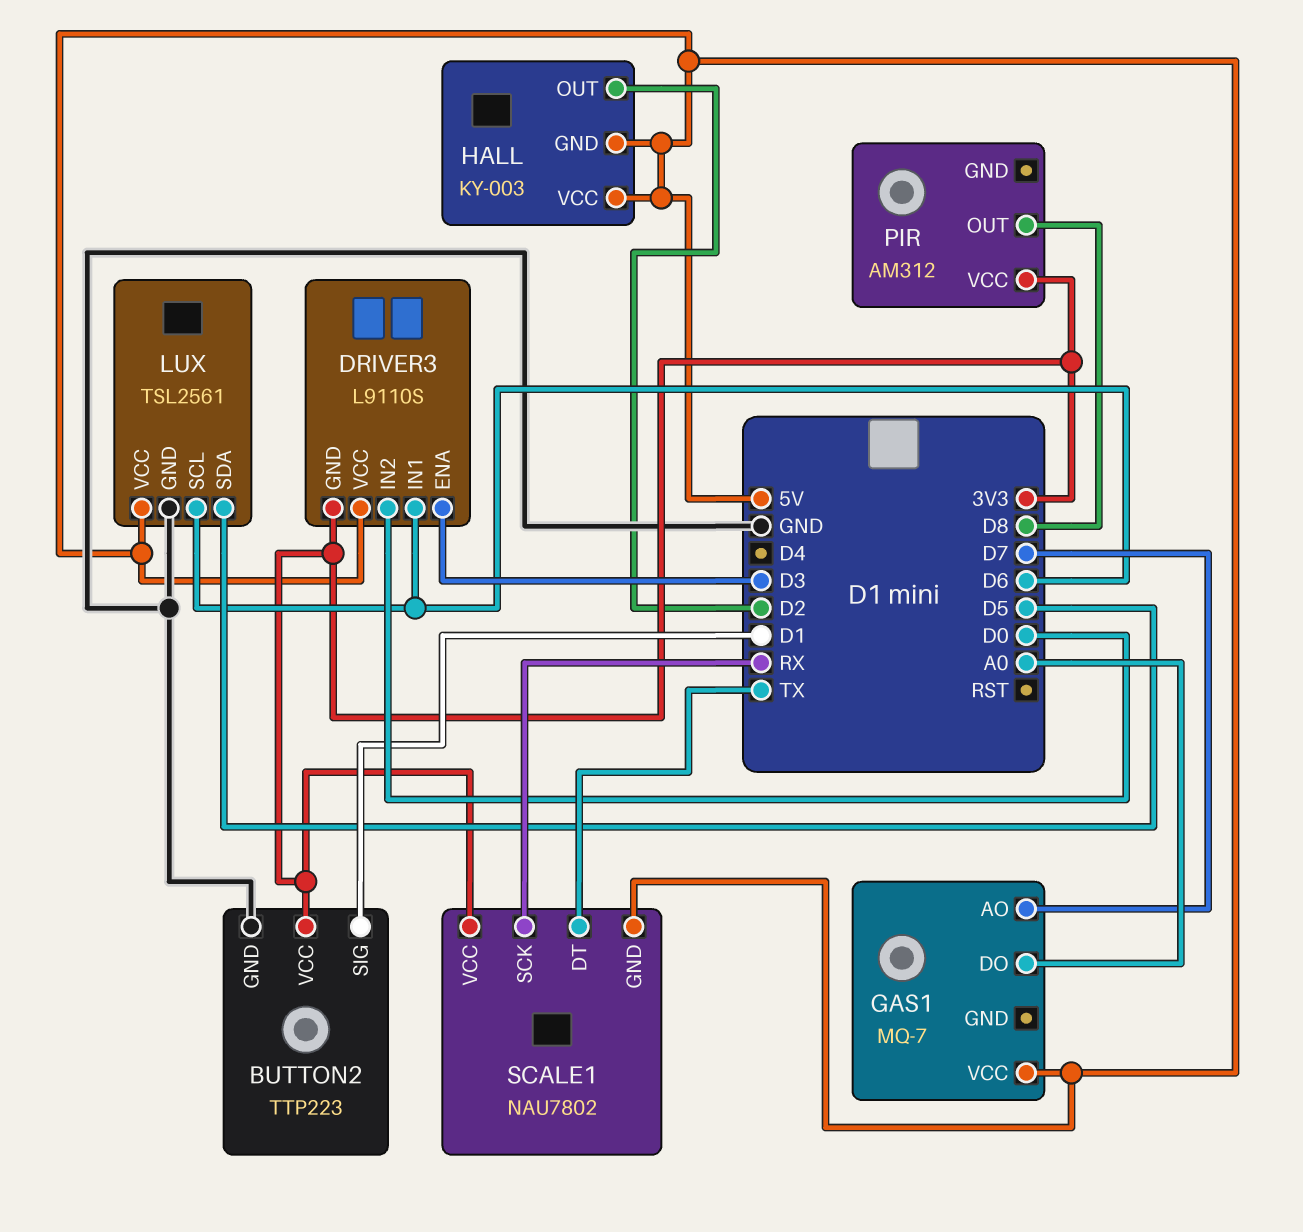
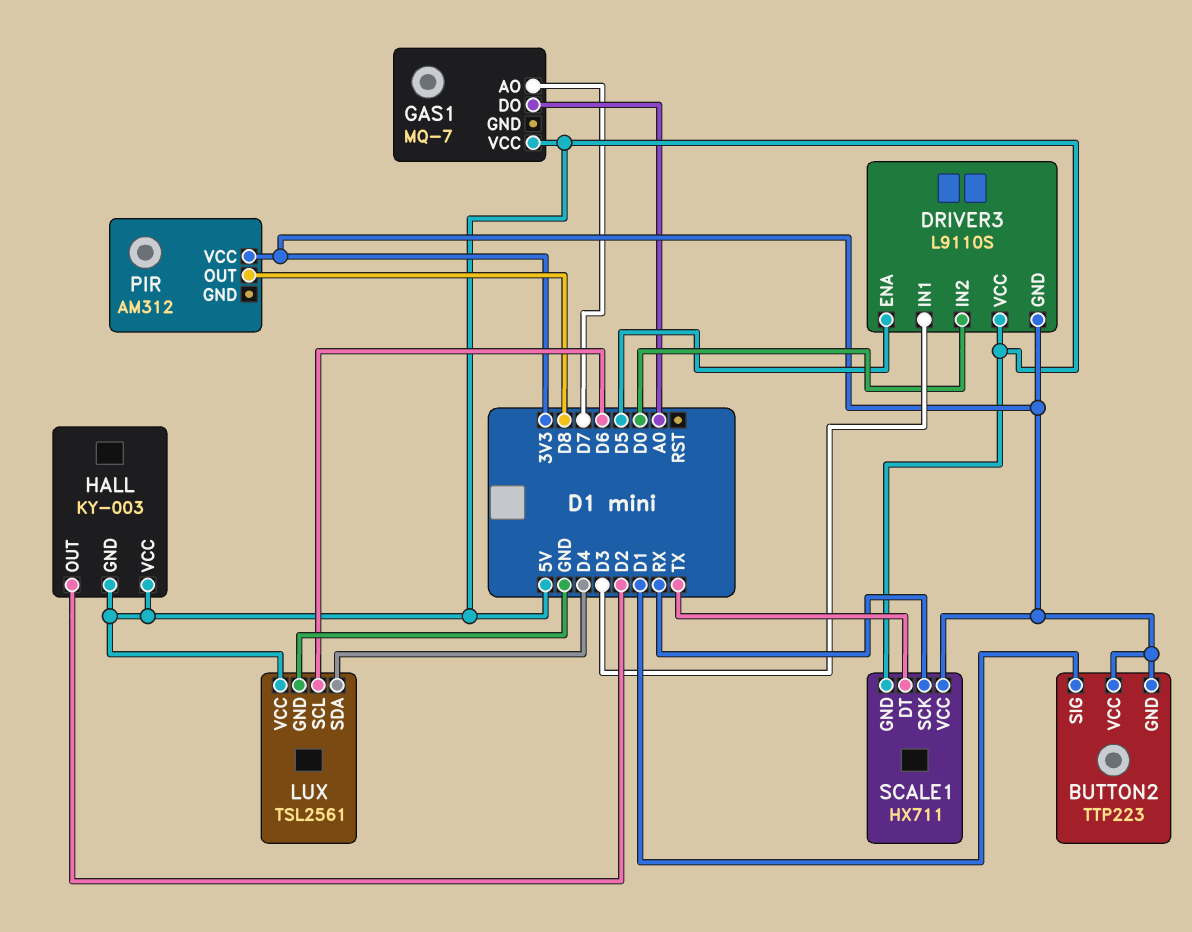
BUTTON2 pin GND: GND -> 3V3
DRIVER3 pin ENA: D3 -> D5
DRIVER3 pin IN1: D6 -> D3
LUX pin SDA: D5 -> D4
SCALE1: NAU7802 -> HX711

